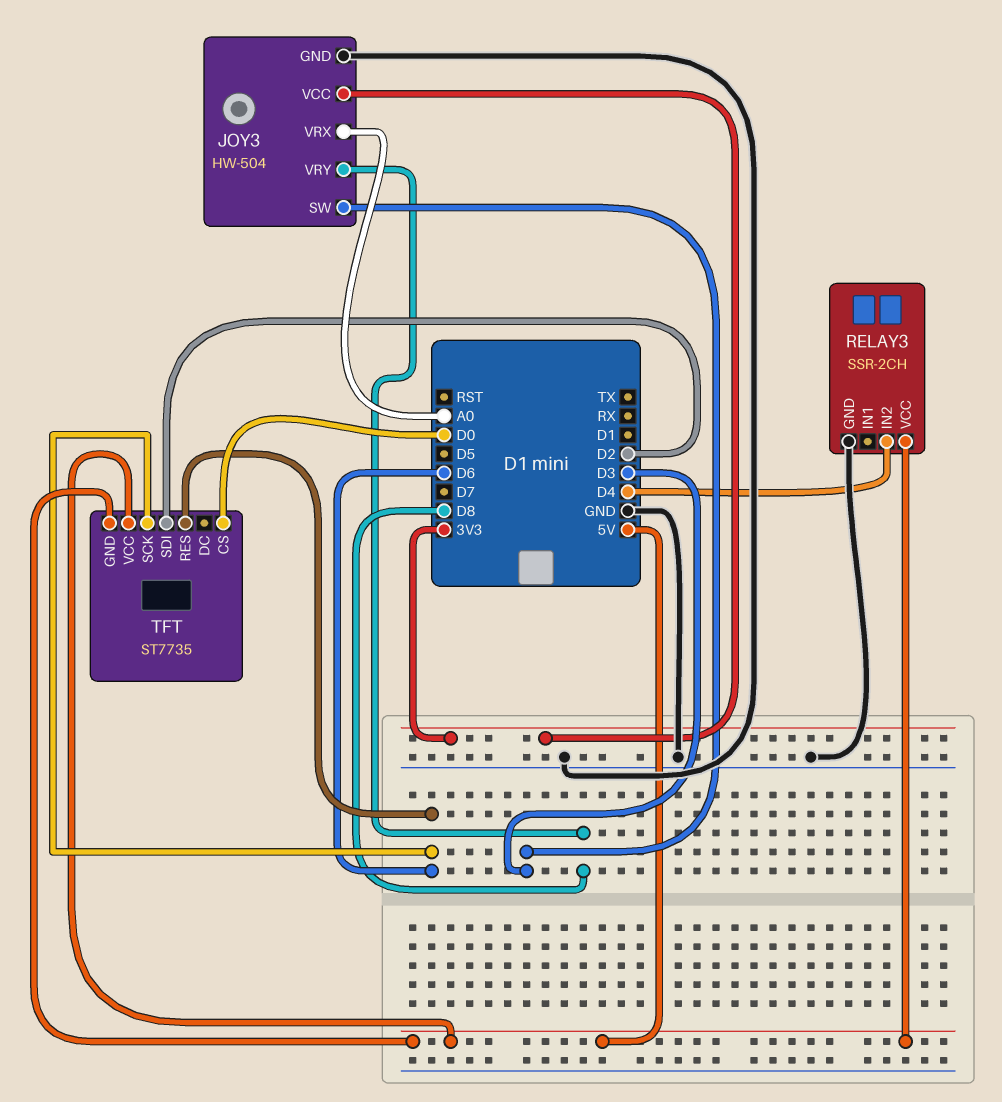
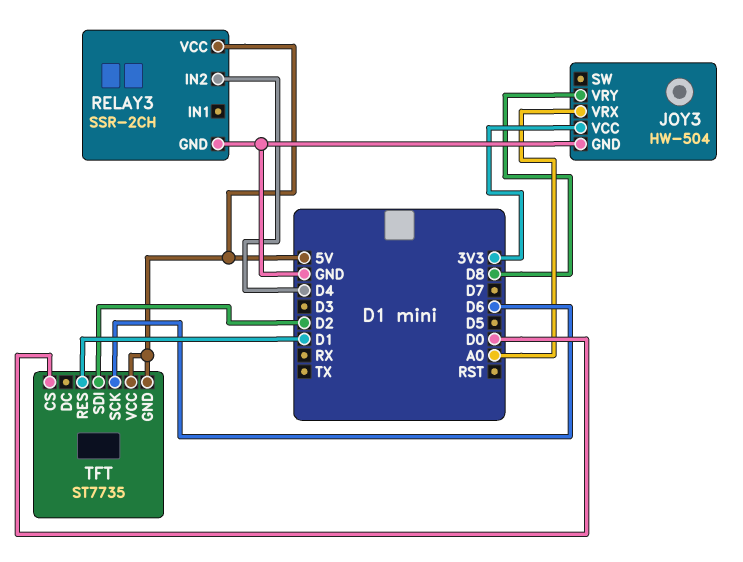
JOY3 pin SW: D3 -> none
TFT pin RES: D6 -> D1

